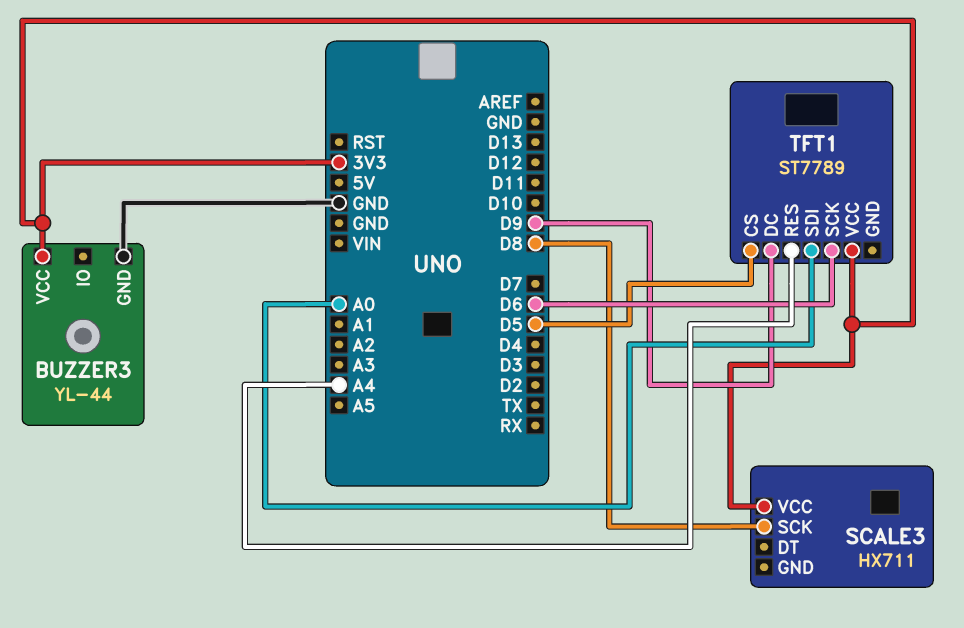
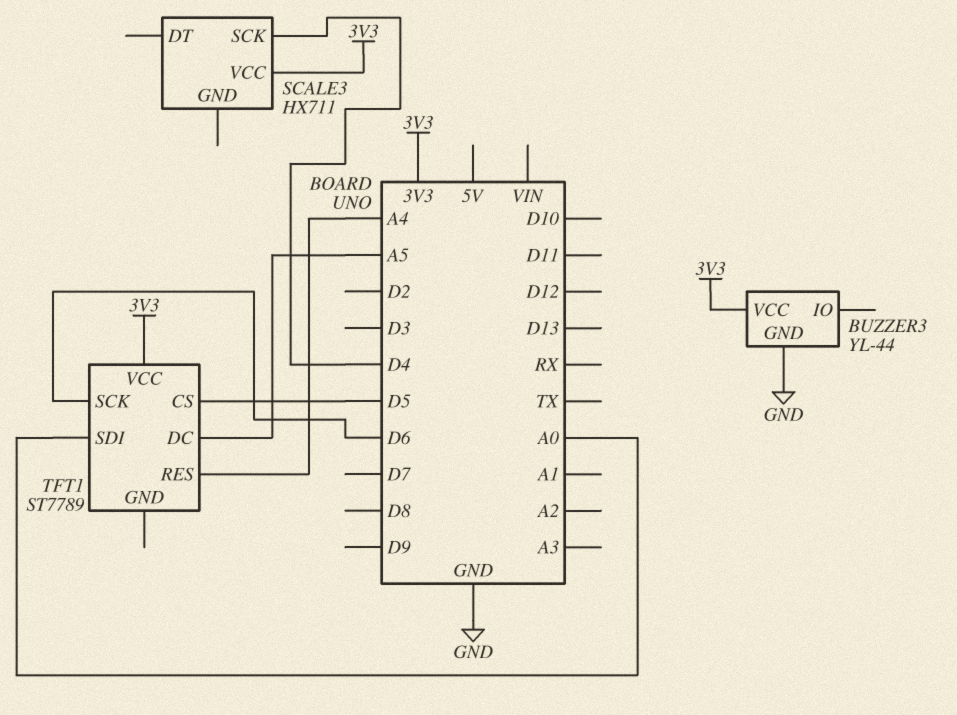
SCALE3 pin SCK: D8 -> D4
TFT1 pin DC: D9 -> A5

